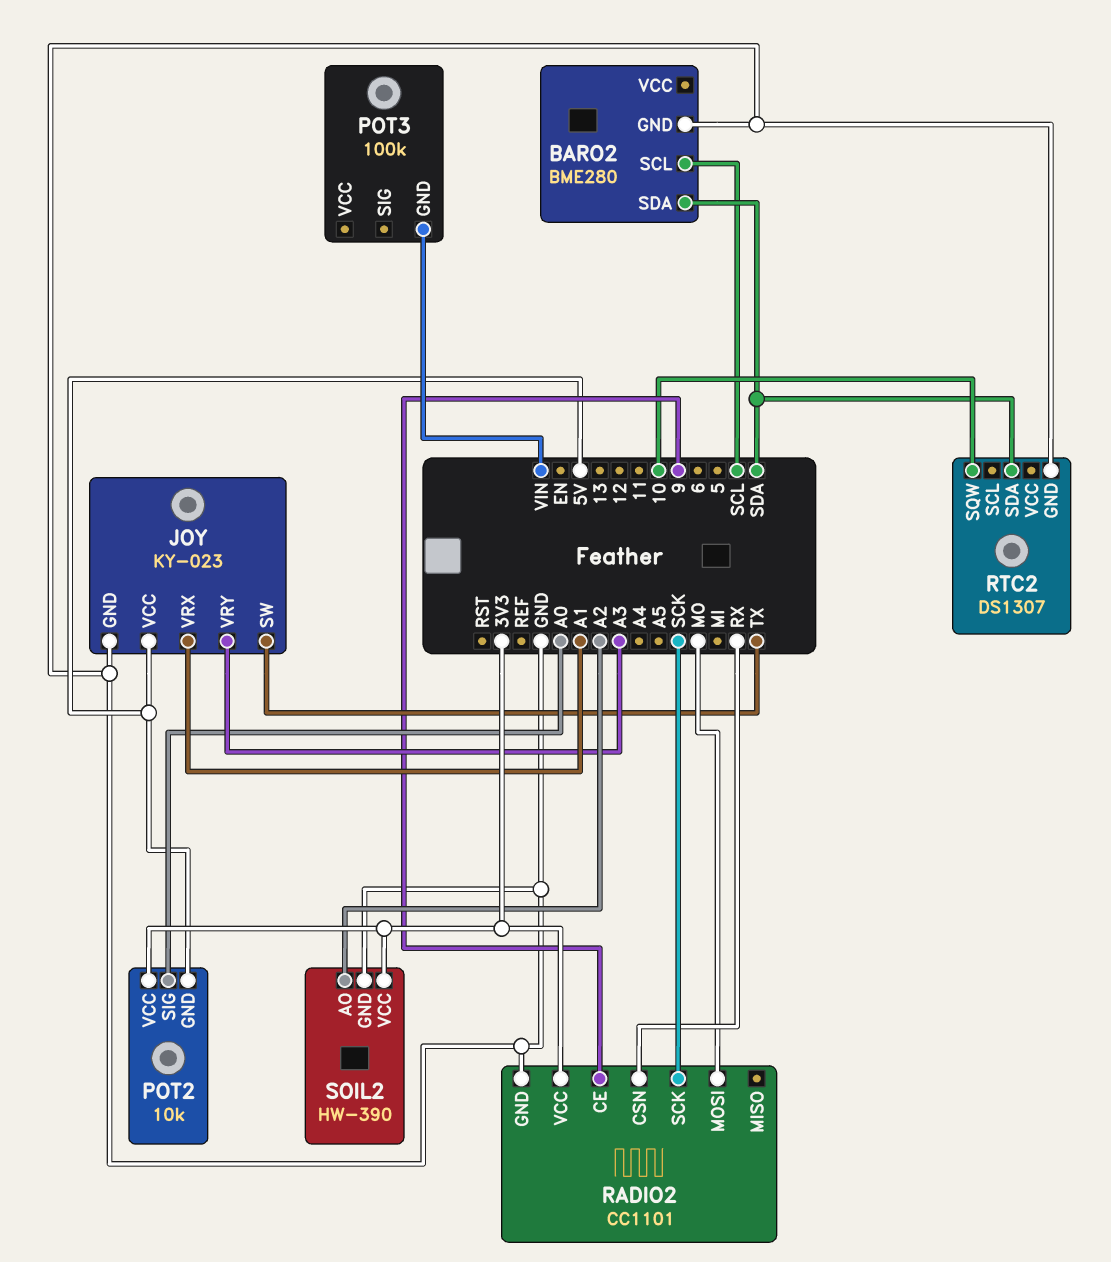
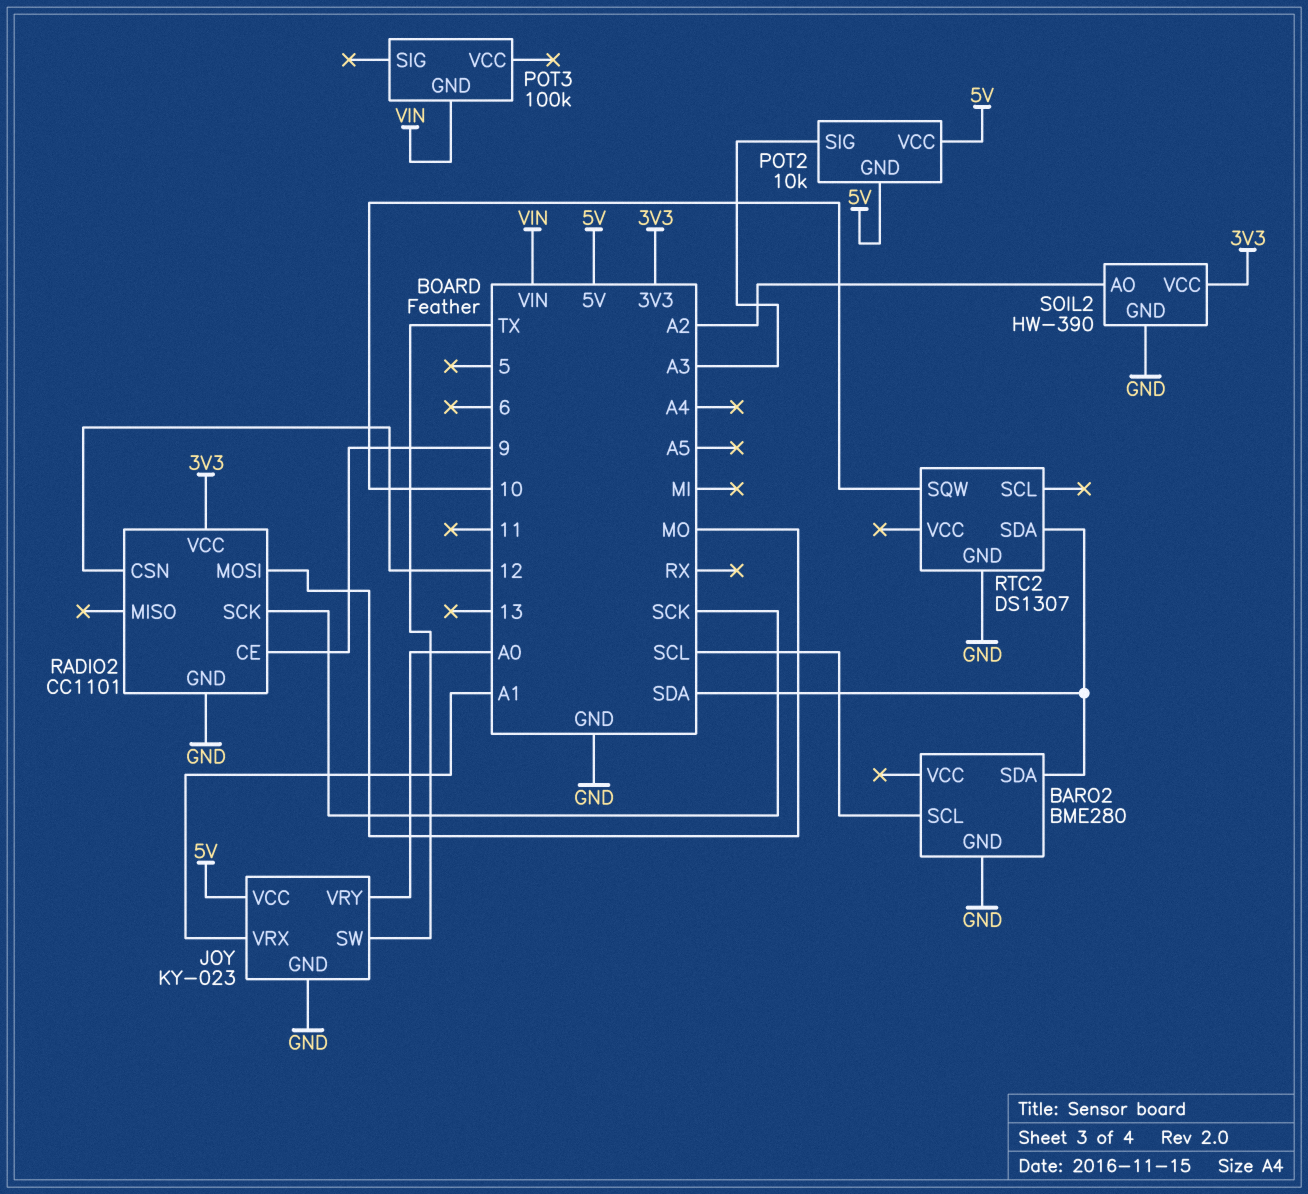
JOY pin VRY: A3 -> A0
POT2 pin SIG: A0 -> A3
POT2 pin VCC: 3V3 -> 5V
RADIO2 pin CSN: RX -> 12

